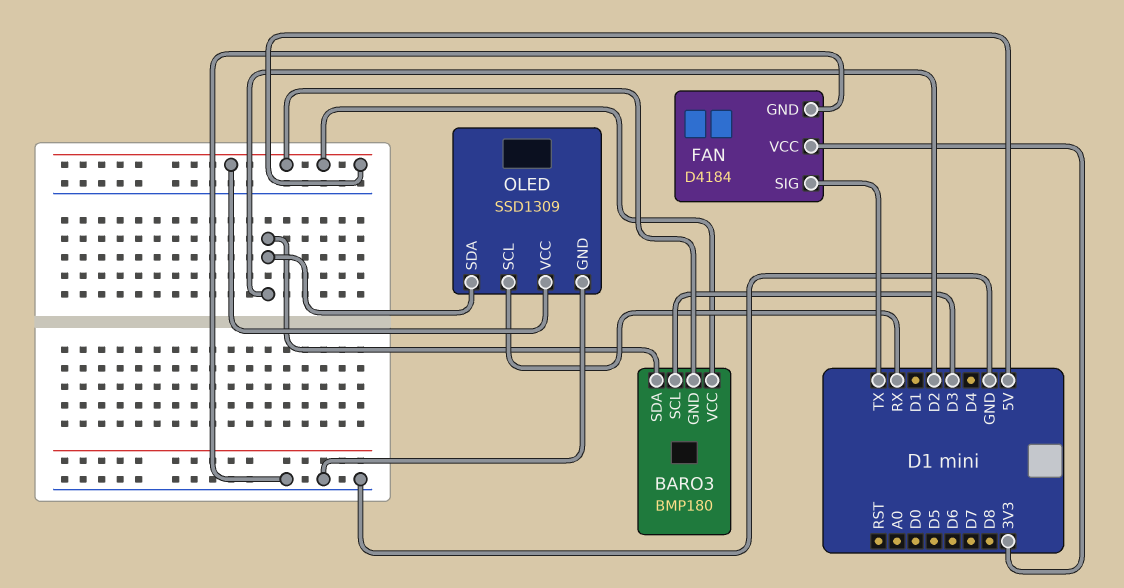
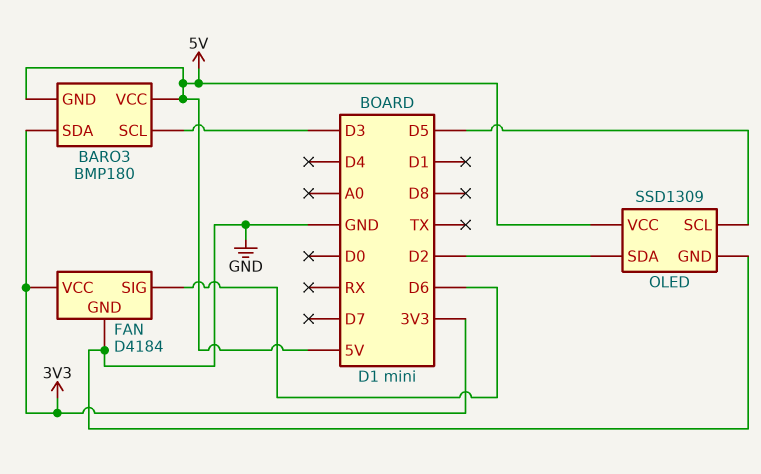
BARO3 pin SDA: D2 -> 3V3
FAN pin SIG: TX -> D6
OLED pin SCL: RX -> D5

